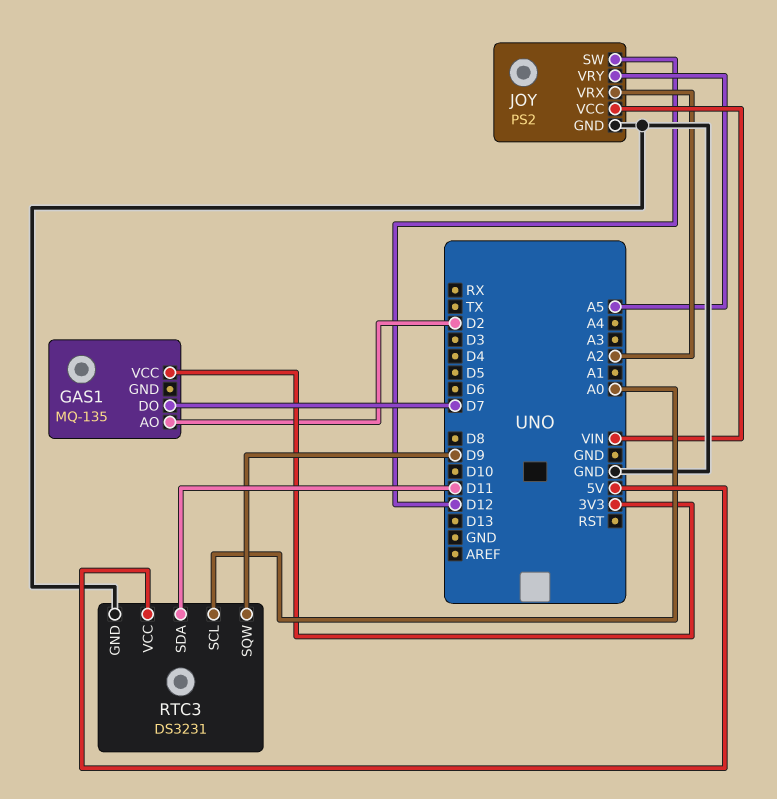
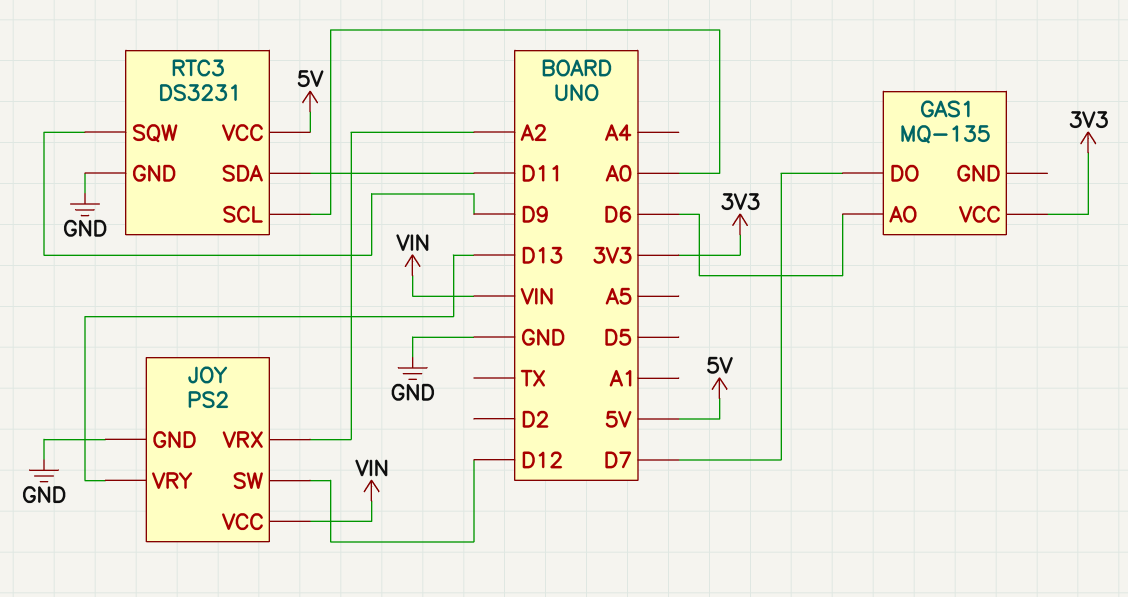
GAS1 pin AO: D2 -> D6
JOY pin VRY: A5 -> D13

